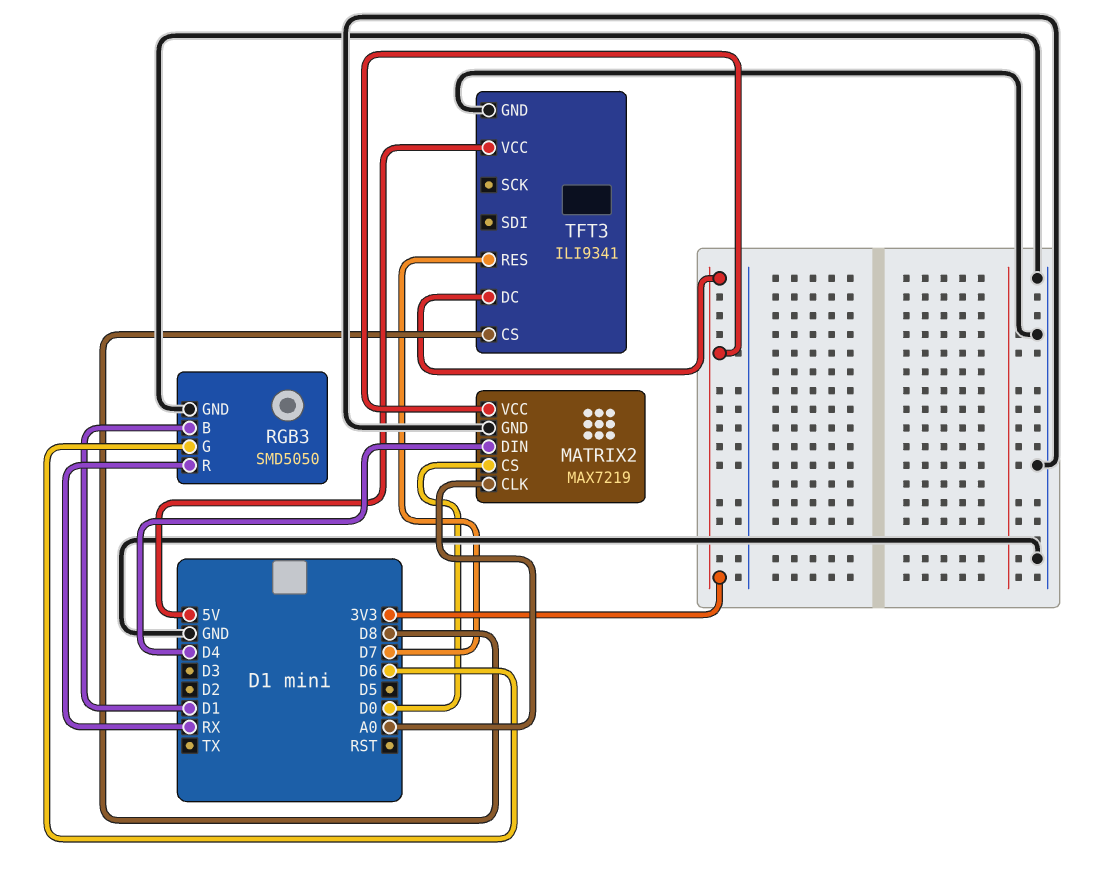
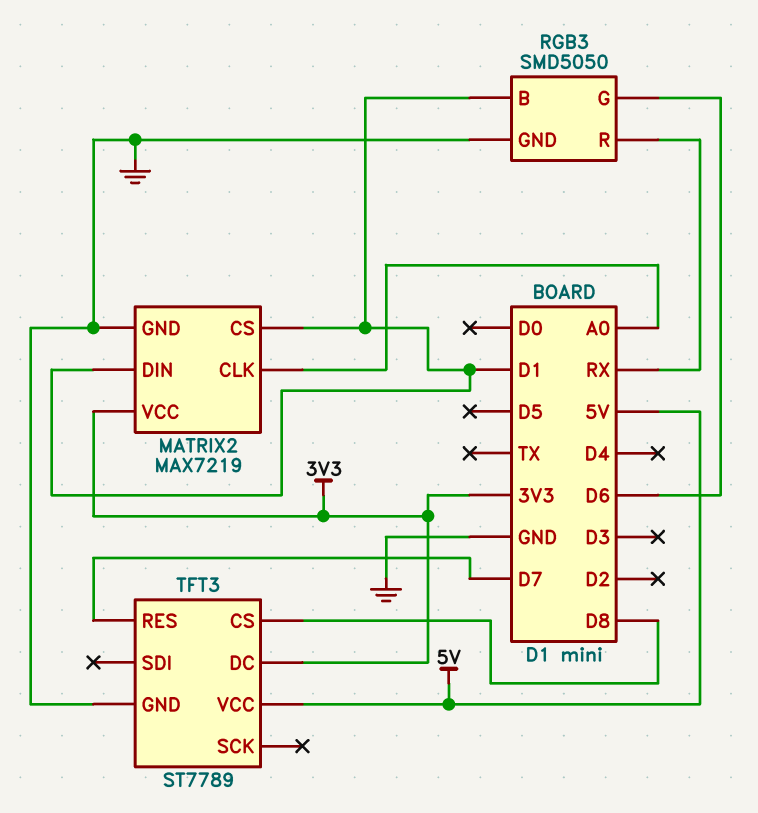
MATRIX2 pin CS: D0 -> D1
MATRIX2 pin DIN: D4 -> D1
TFT3: ILI9341 -> ST7789

